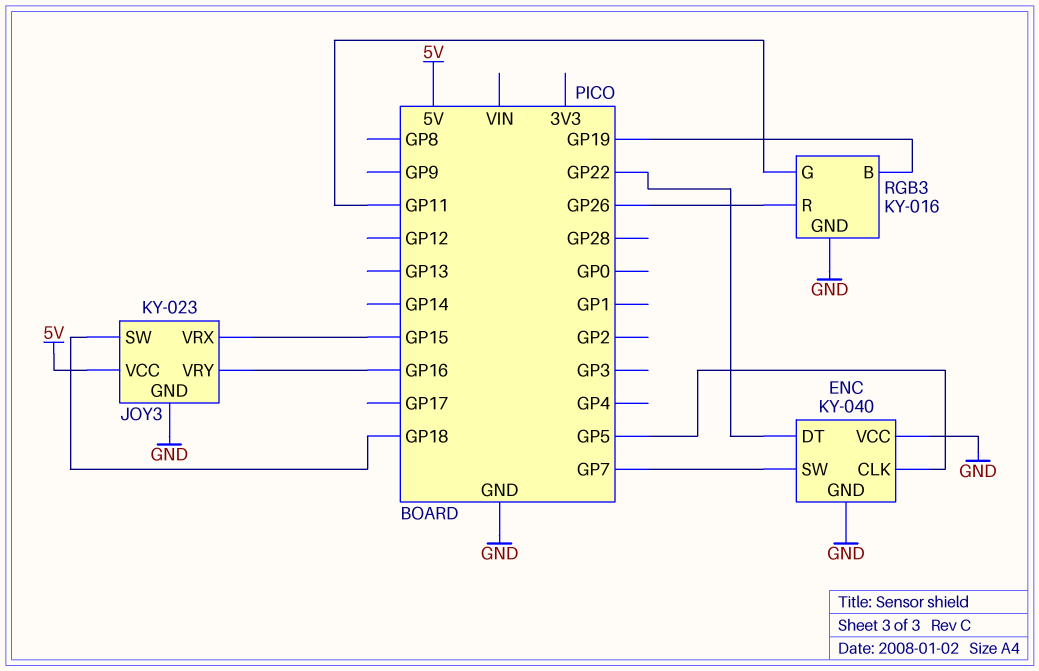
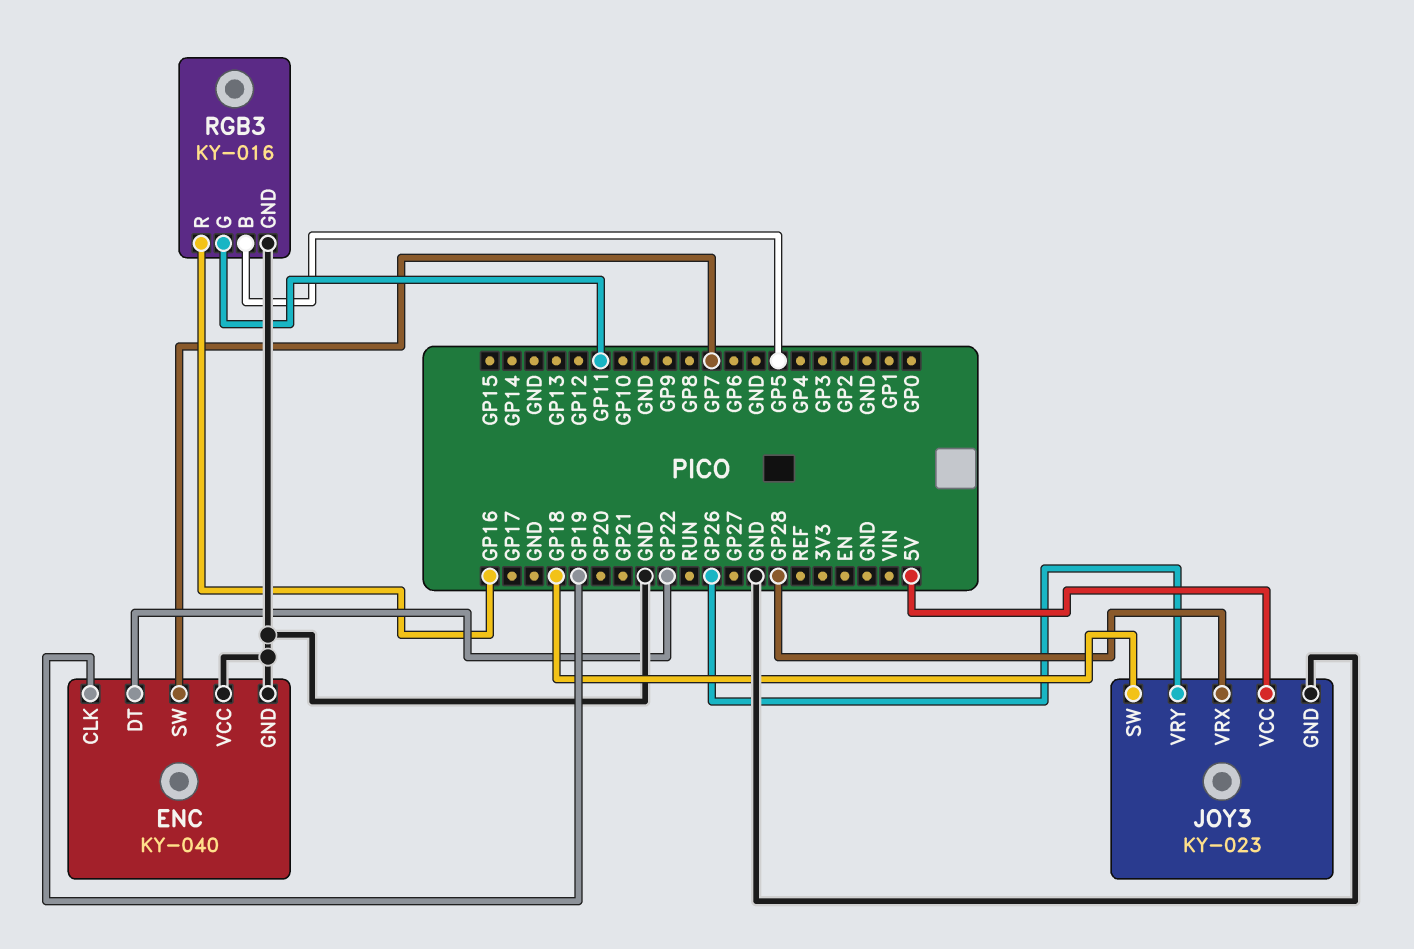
ENC pin CLK: GP5 -> GP19
JOY3 pin VRX: GP15 -> GP28
JOY3 pin VRY: GP16 -> GP26
RGB3 pin B: GP19 -> GP5
RGB3 pin R: GP26 -> GP16

